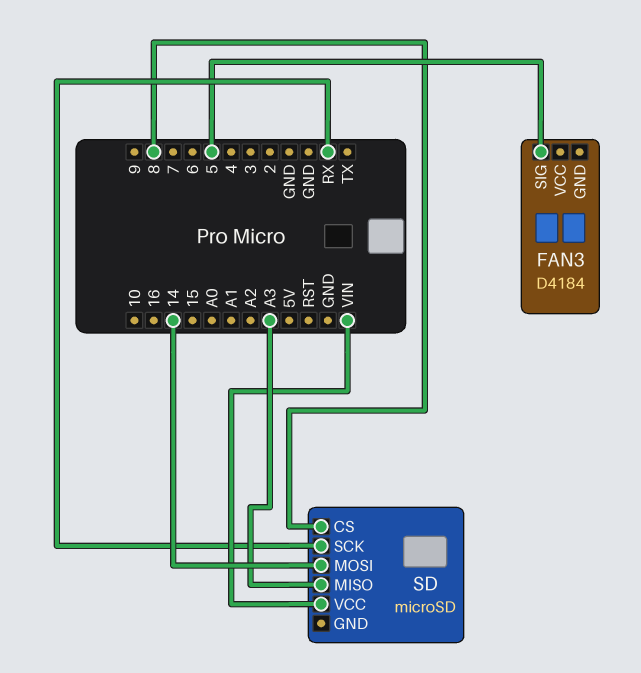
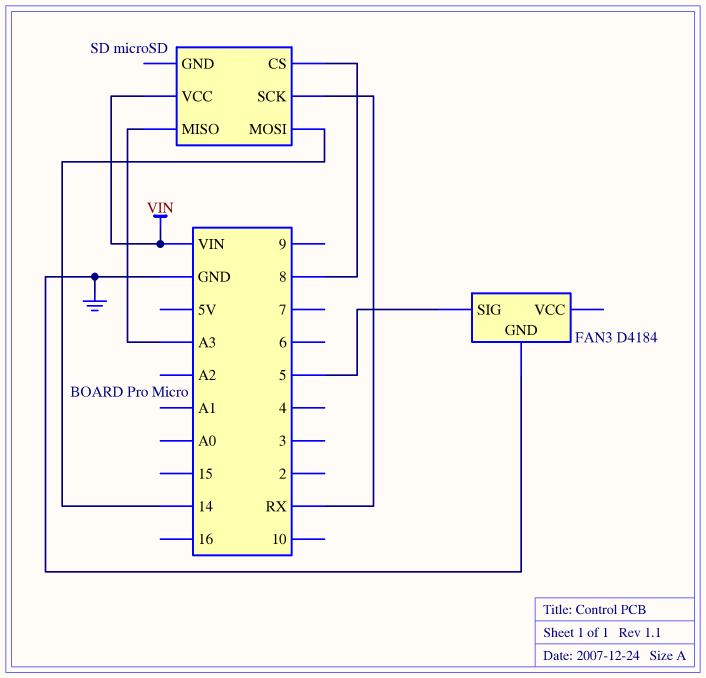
FAN3 pin GND: none -> GND

